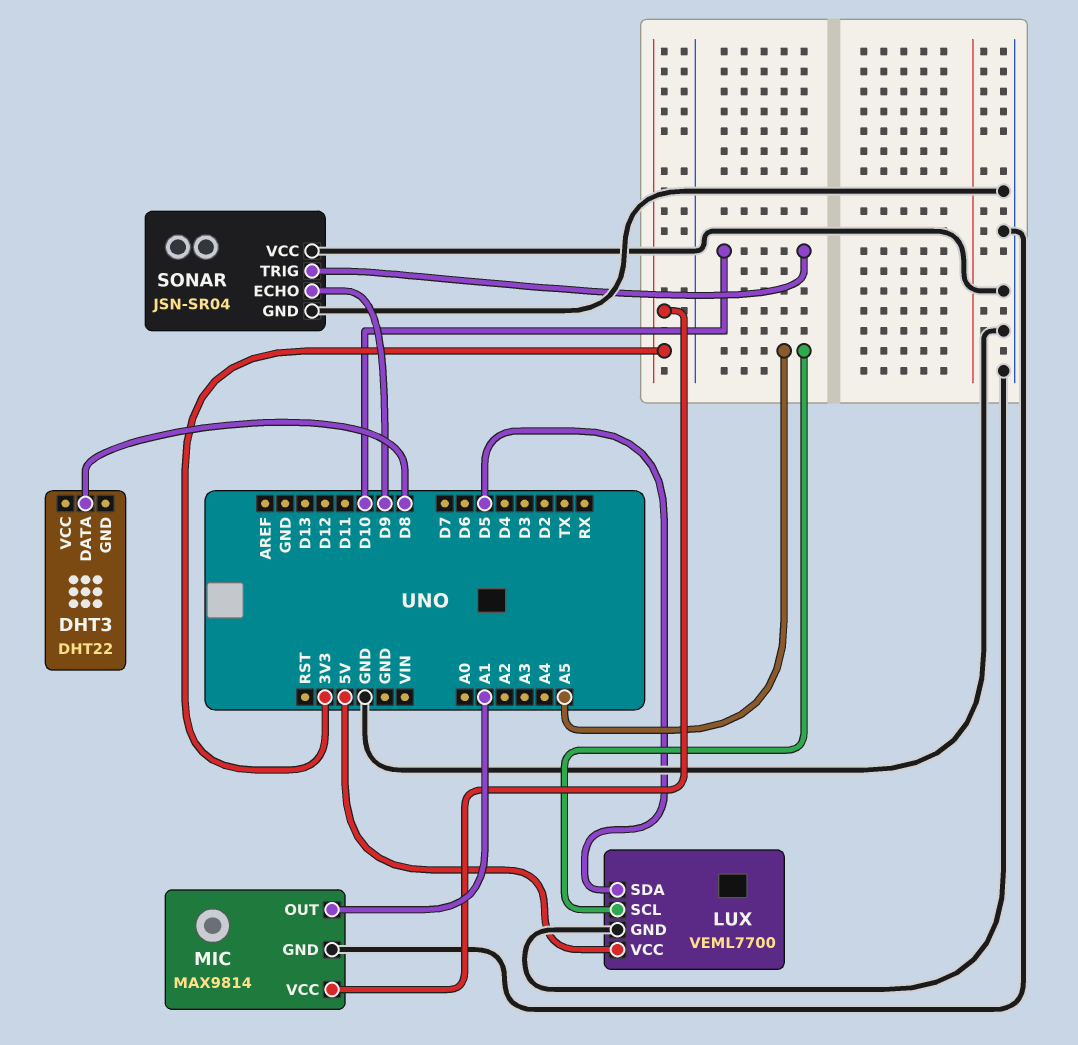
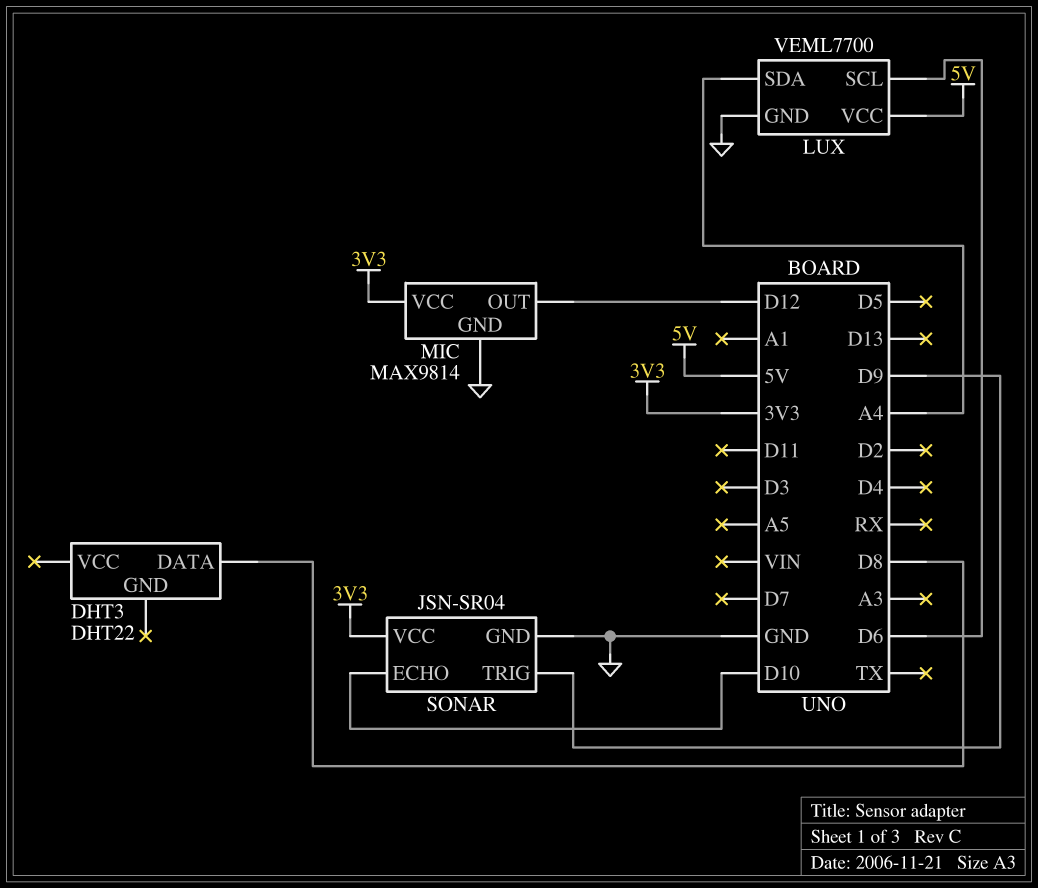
LUX pin SCL: A5 -> D6
LUX pin SDA: D5 -> A4
MIC pin OUT: A1 -> D12
SONAR pin ECHO: D9 -> D10
SONAR pin TRIG: D10 -> D9
SONAR pin VCC: GND -> 3V3

